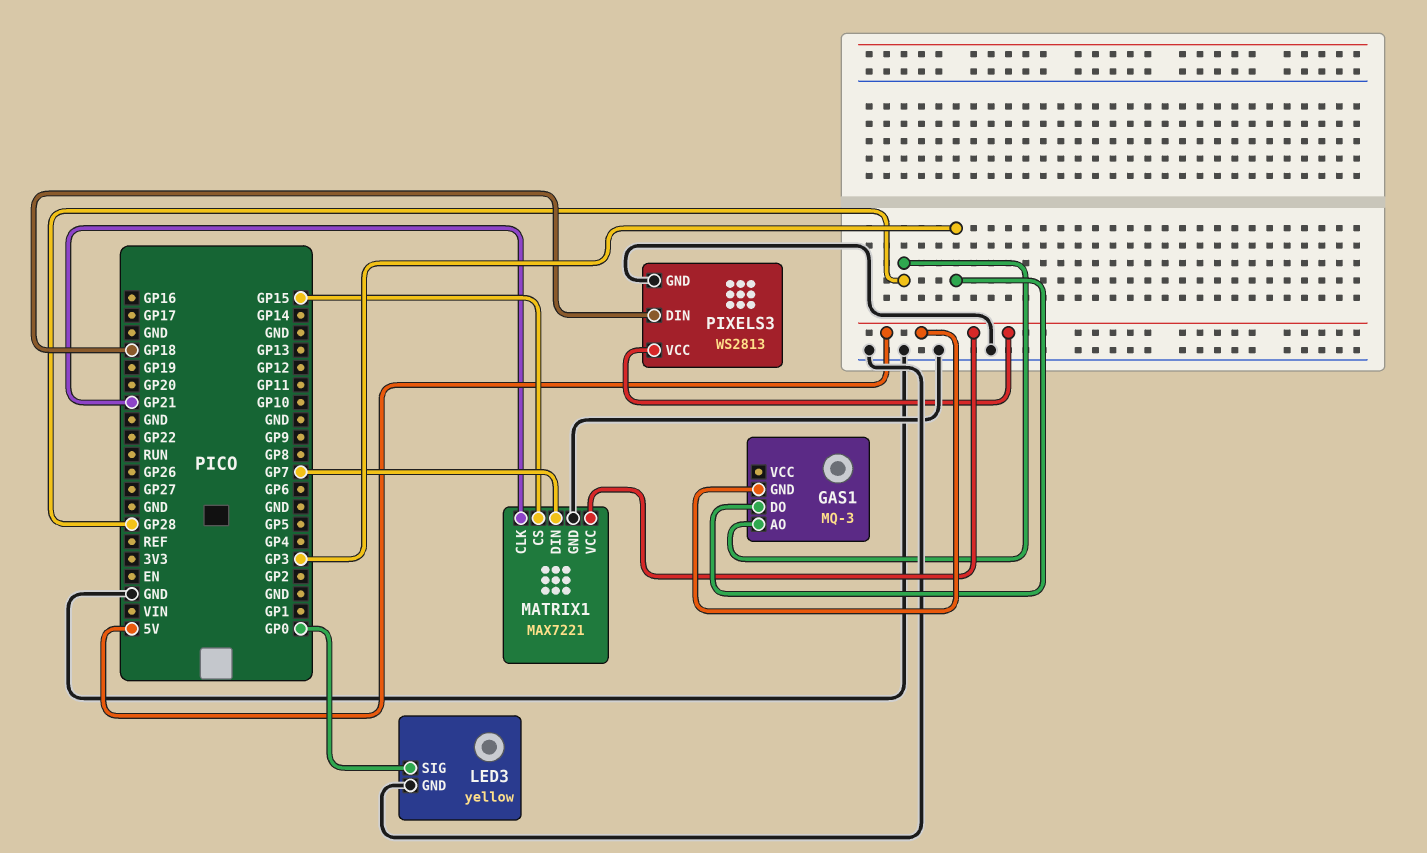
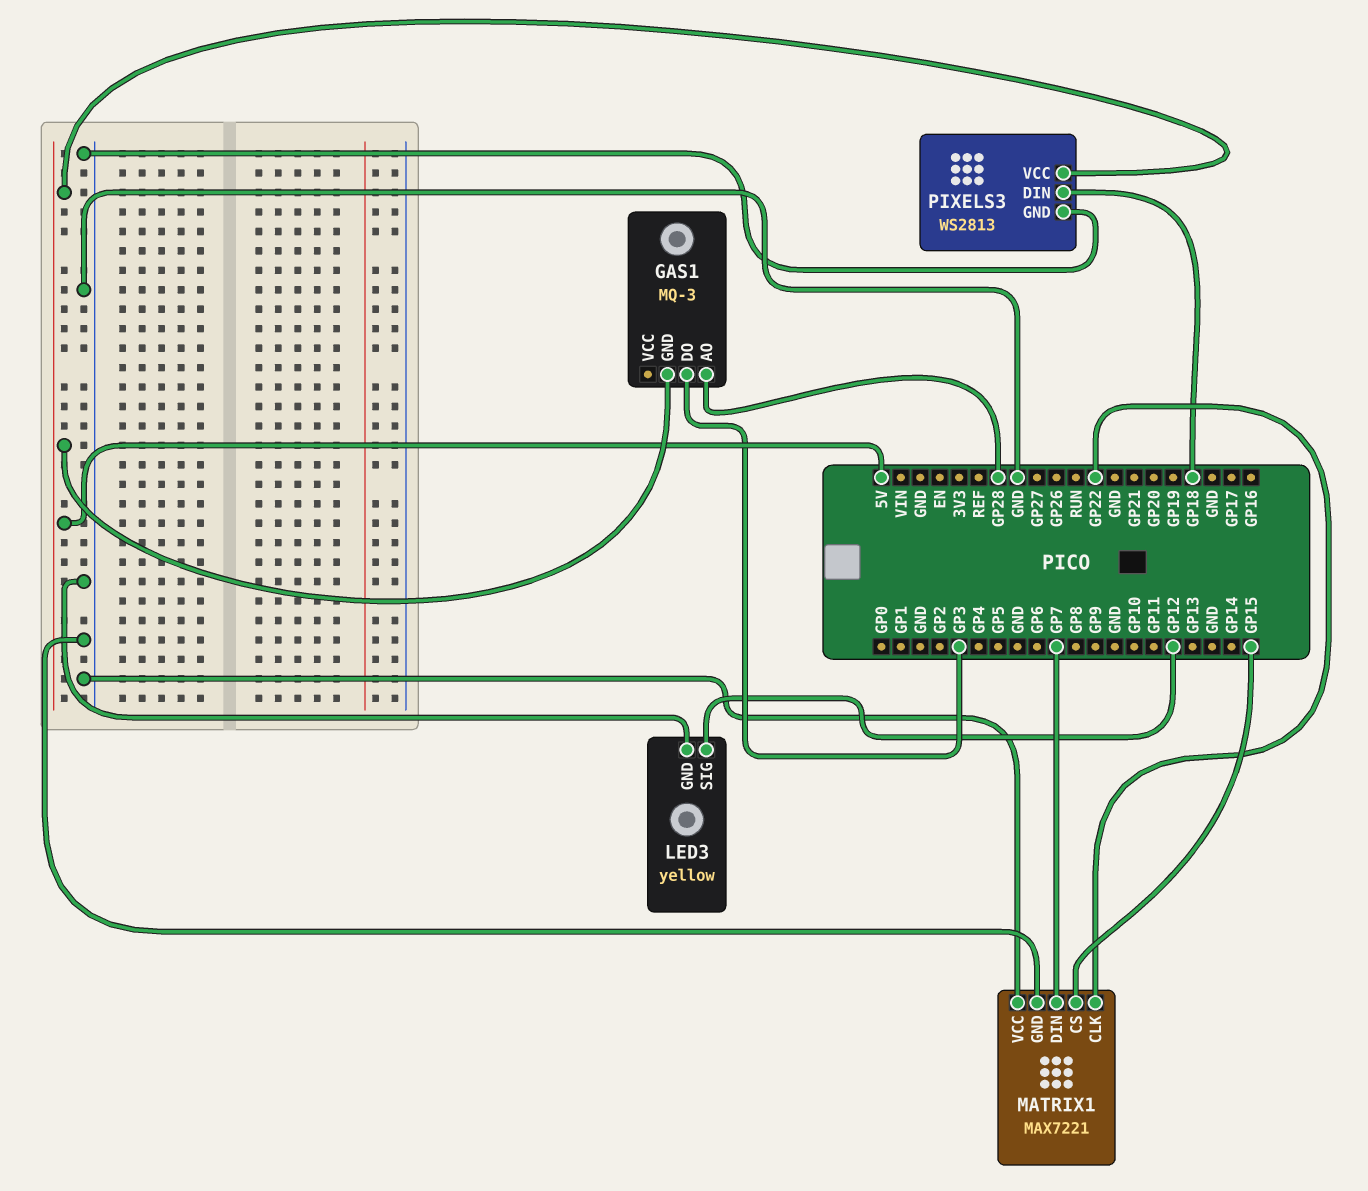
LED3 pin SIG: GP0 -> GP12
MATRIX1 pin CLK: GP21 -> GP22
MATRIX1 pin VCC: 5V -> GND

